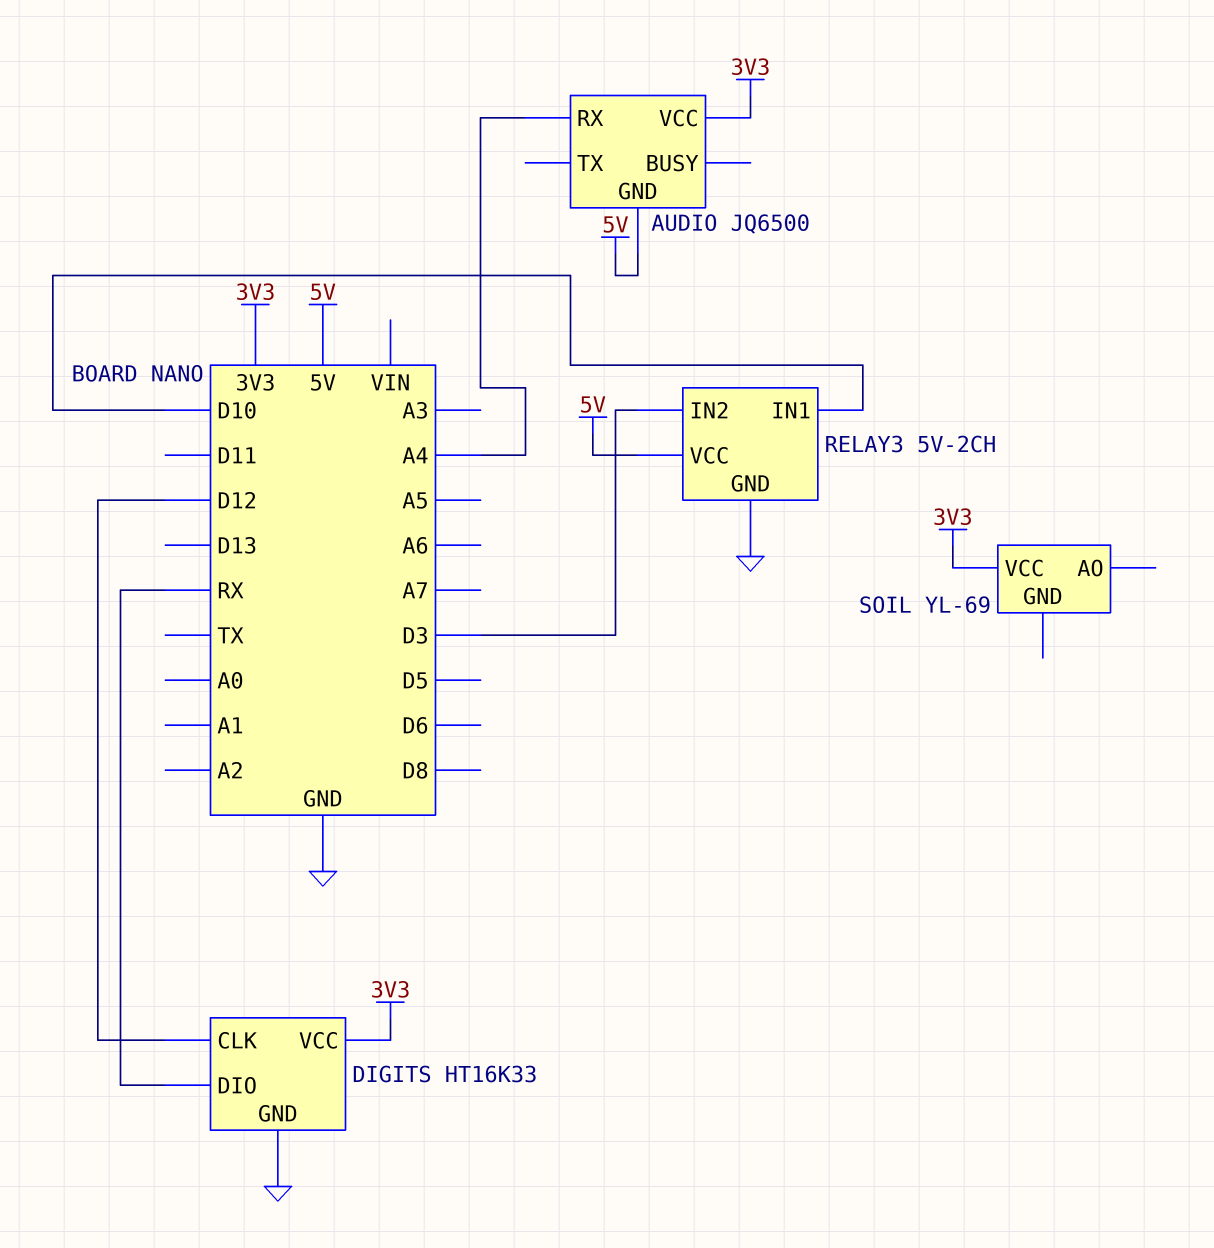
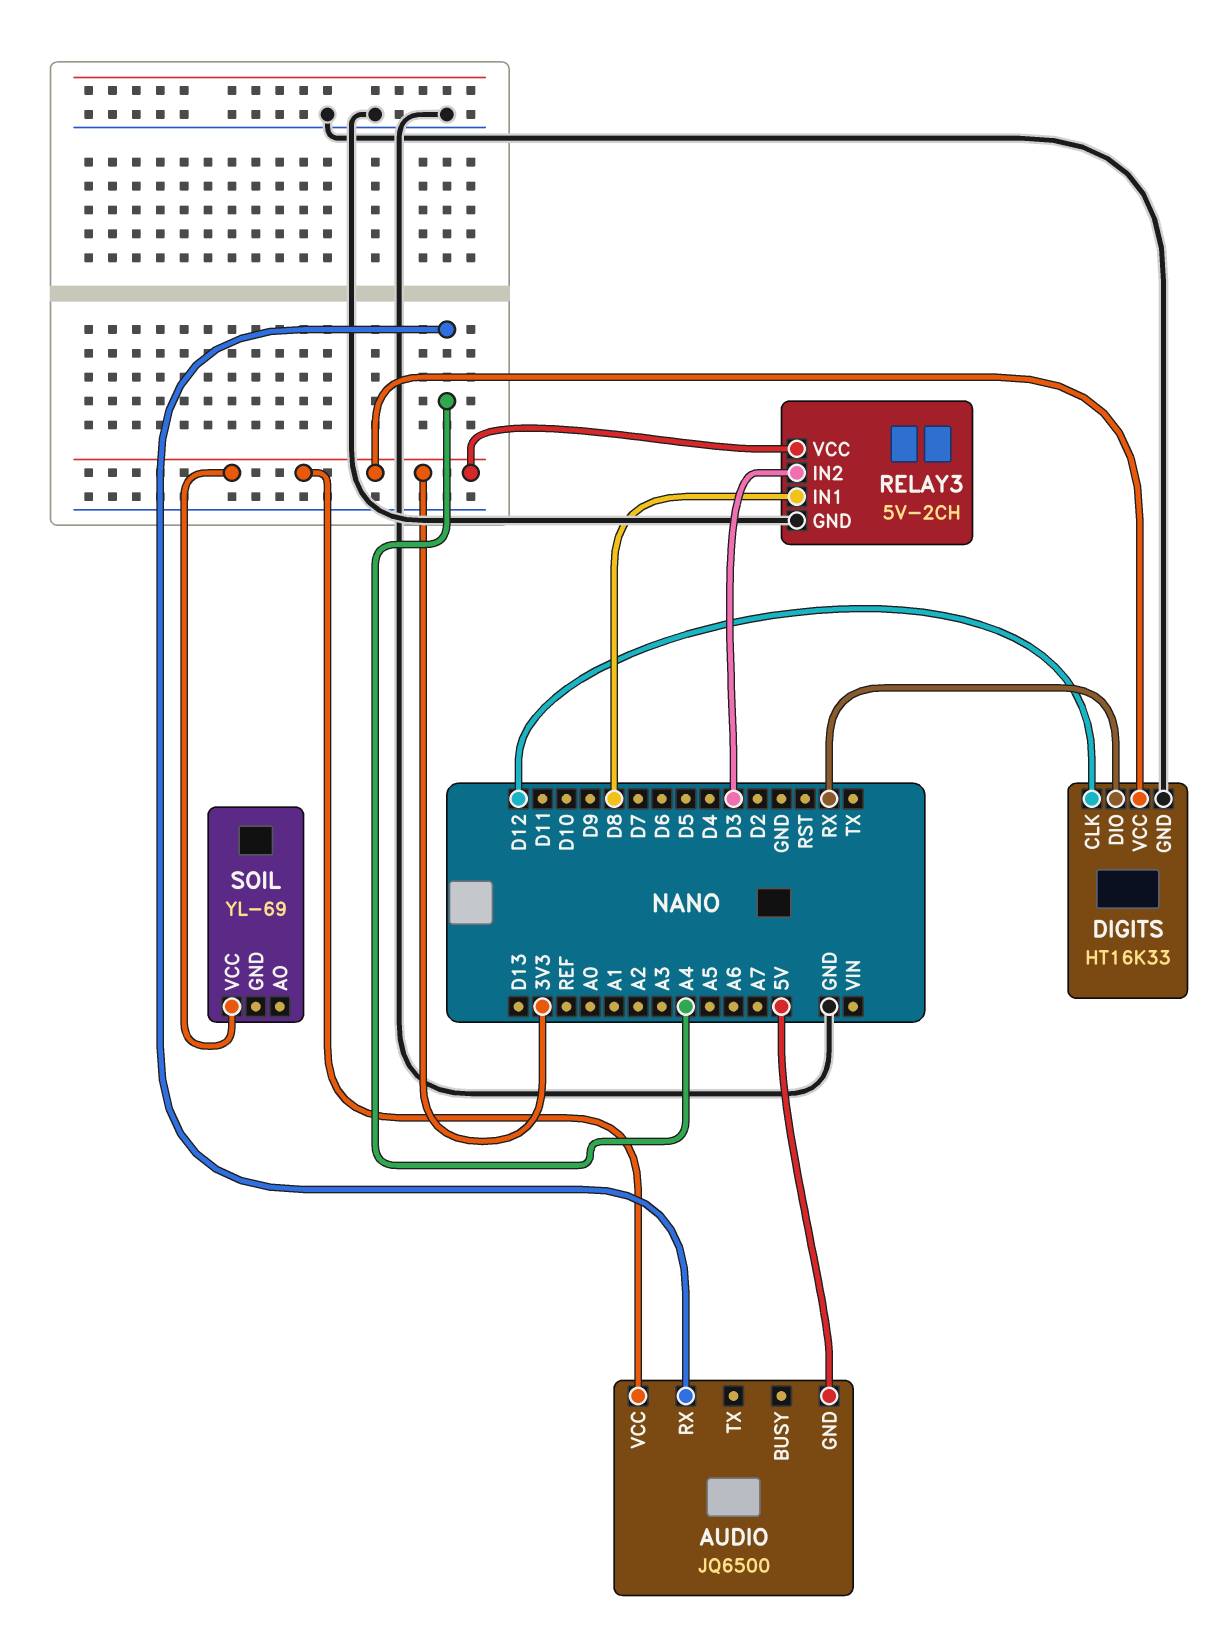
RELAY3 pin IN1: D10 -> D8
RELAY3 pin VCC: 5V -> 3V3

